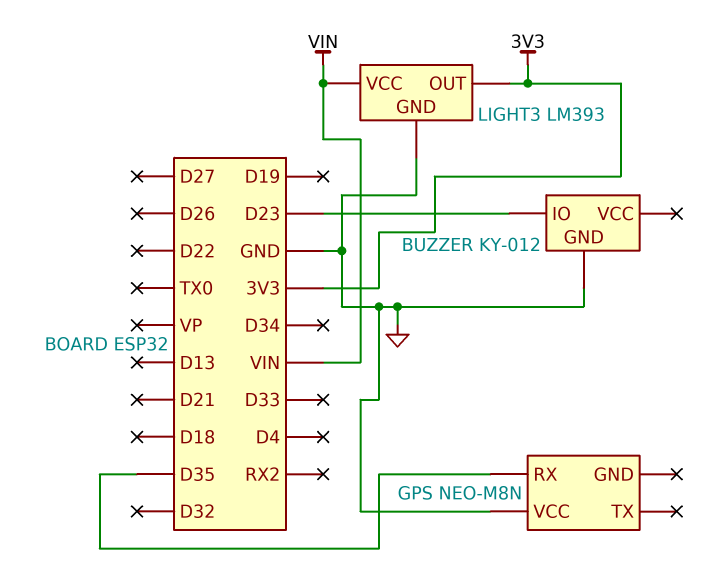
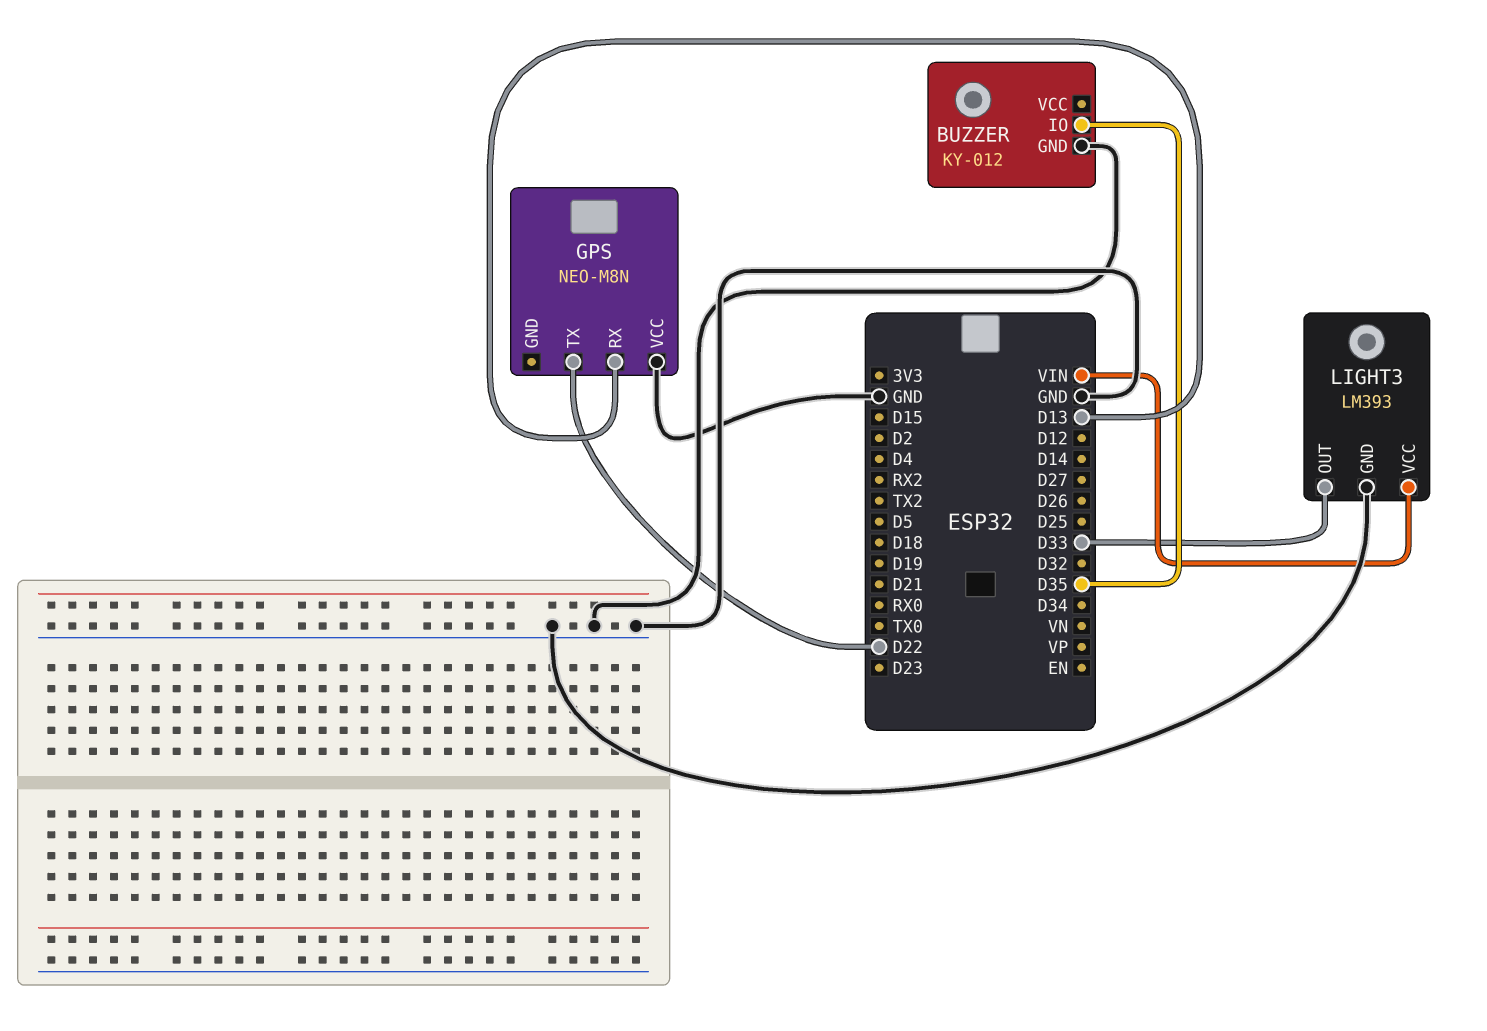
BUZZER pin IO: D23 -> D35
GPS pin RX: D35 -> D13
GPS pin TX: none -> D22
LIGHT3 pin OUT: 3V3 -> D33

